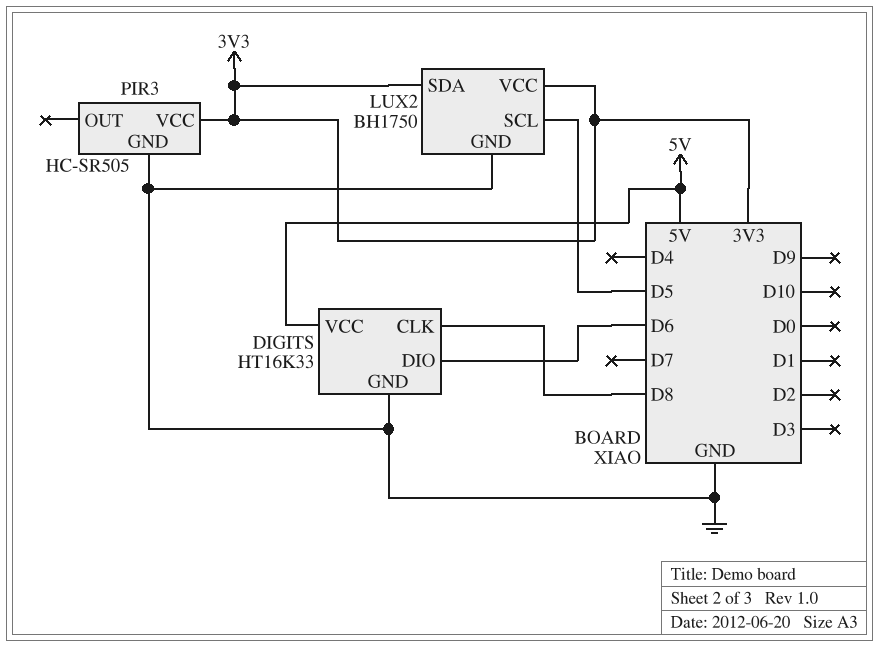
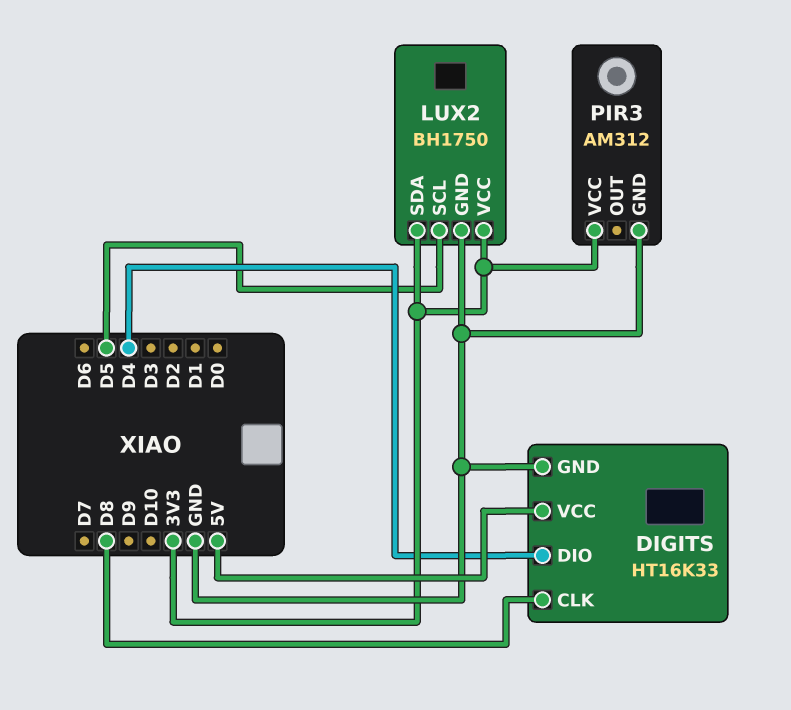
DIGITS pin DIO: D6 -> D4
PIR3: HC-SR505 -> AM312

